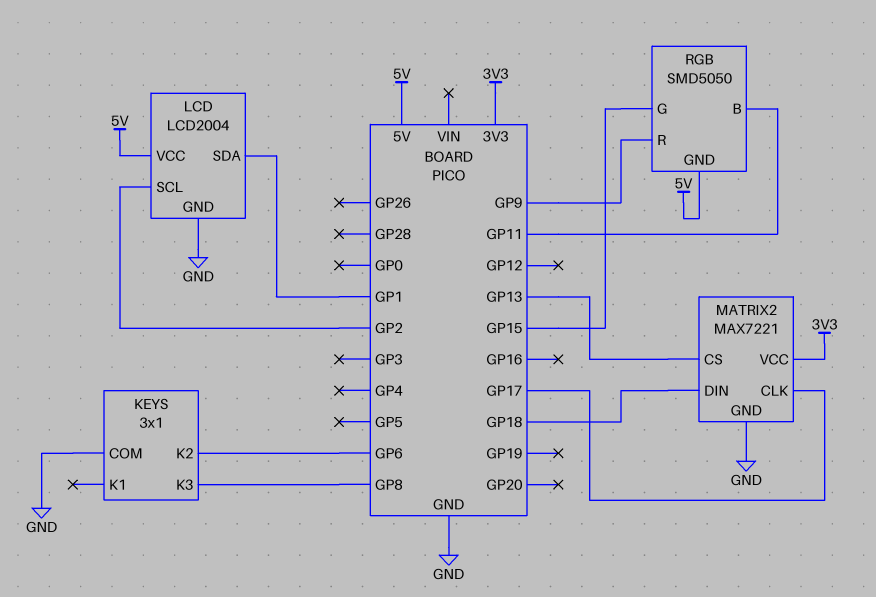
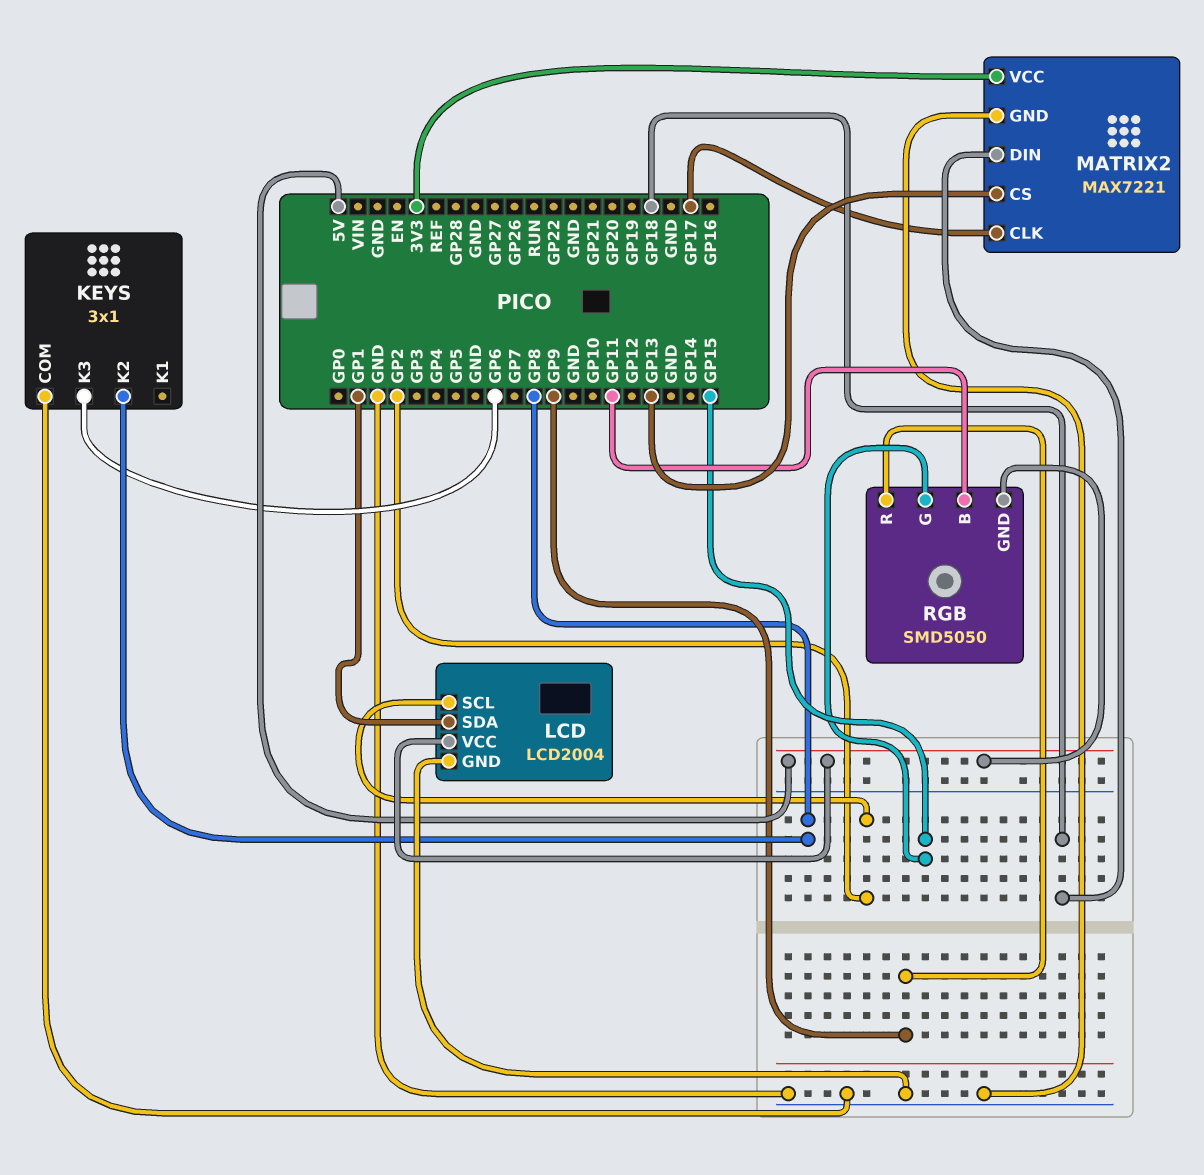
KEYS pin K2: GP6 -> GP8
KEYS pin K3: GP8 -> GP6

